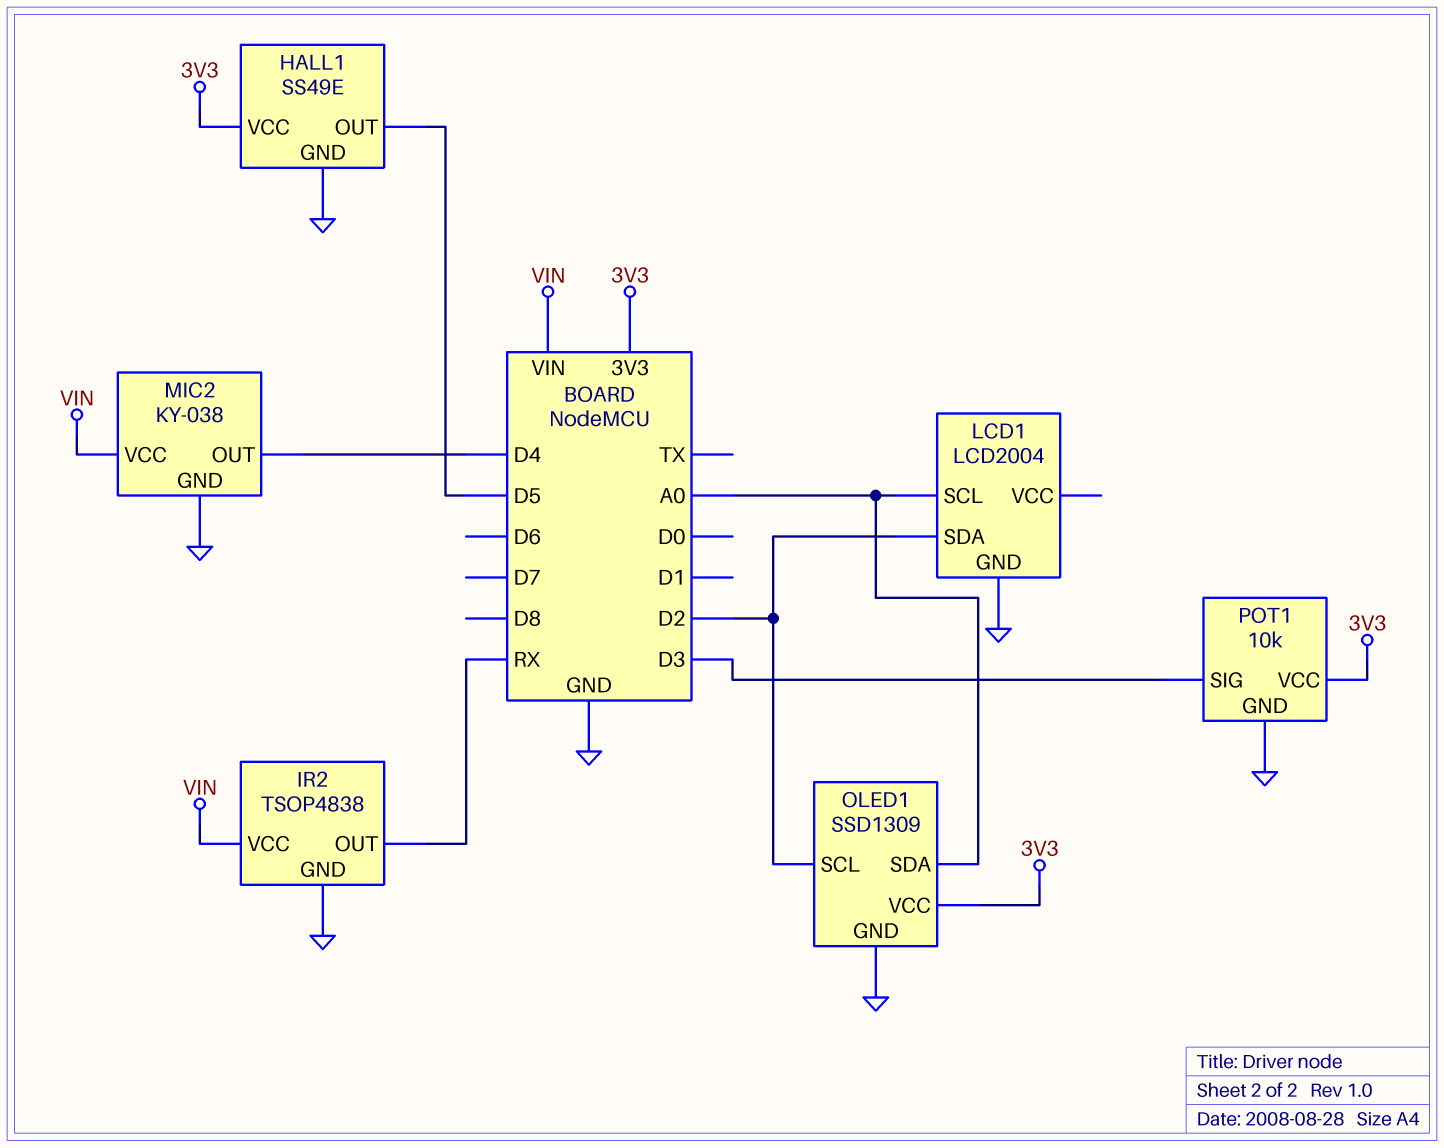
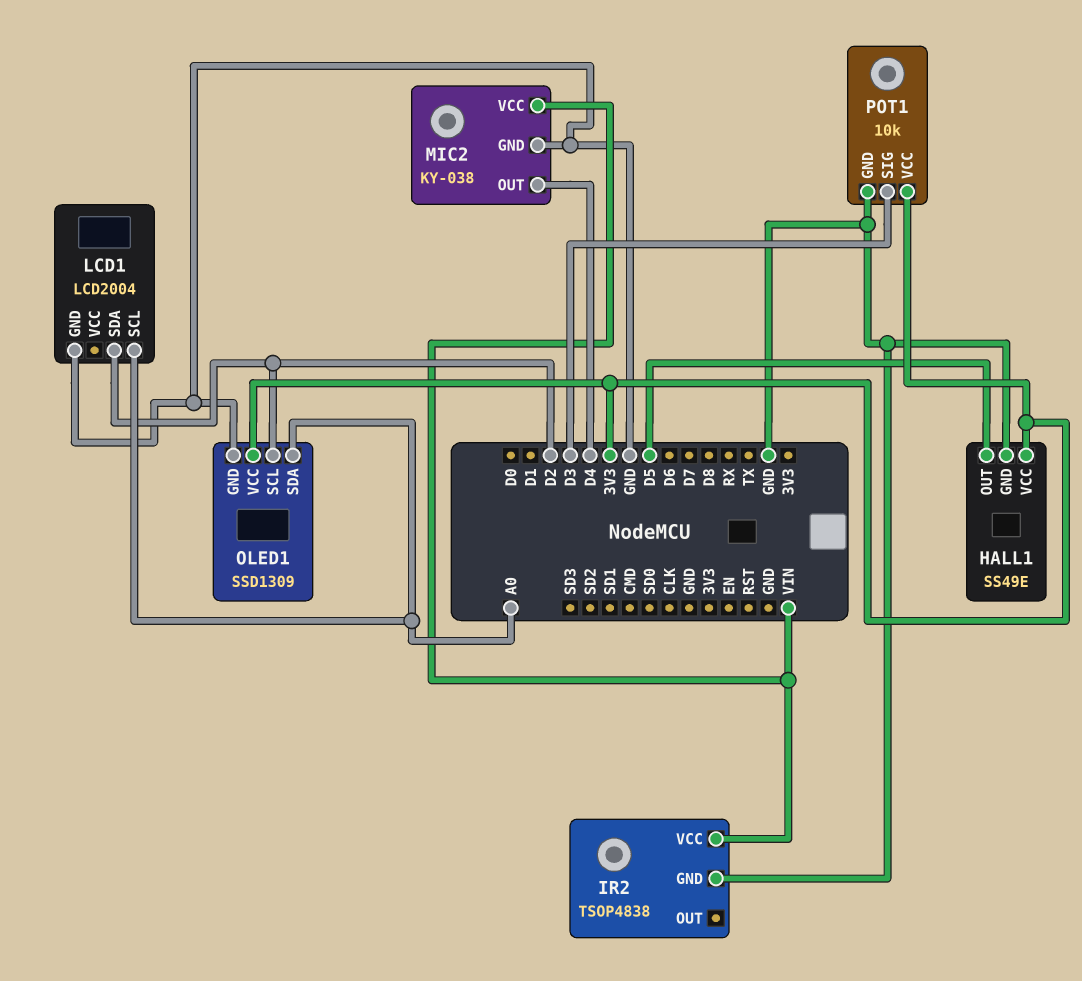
IR2 pin OUT: RX -> none

